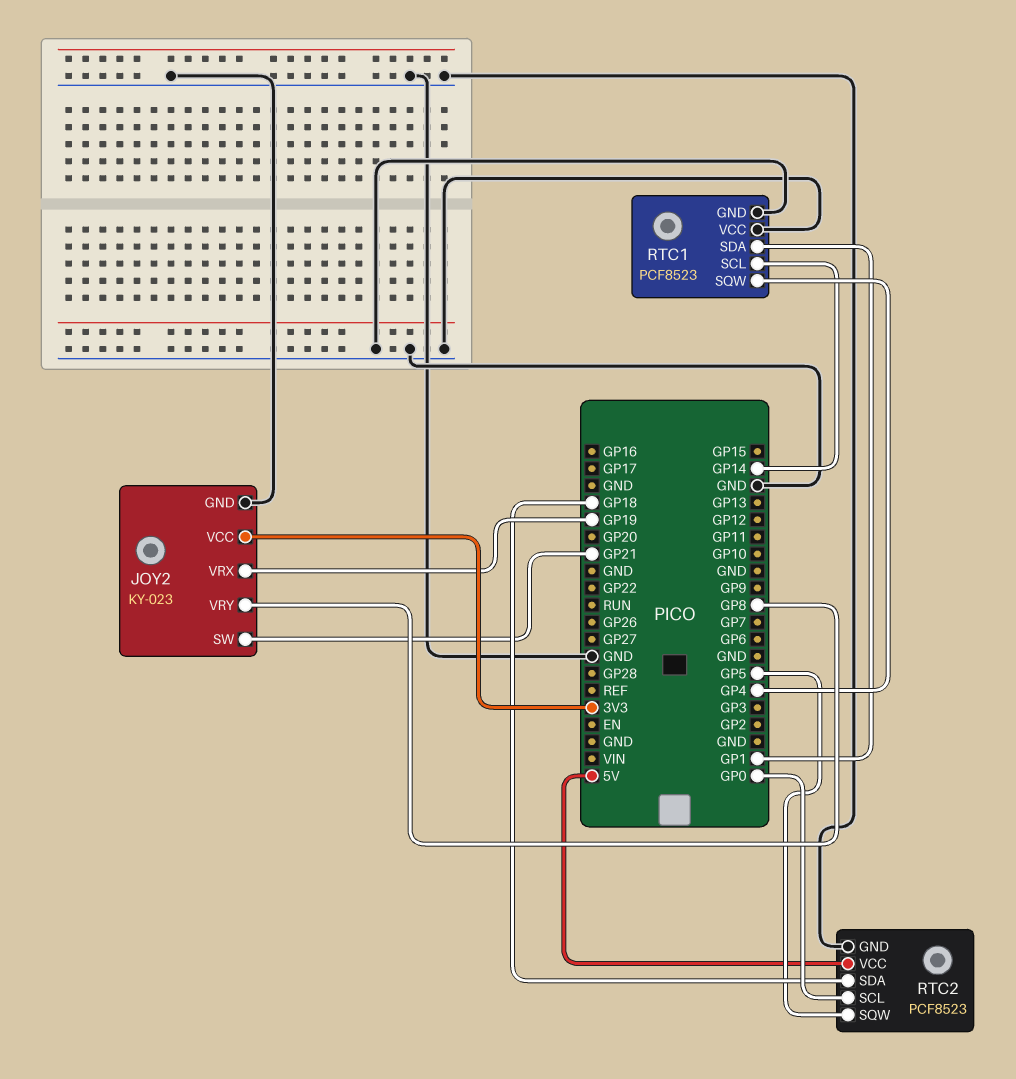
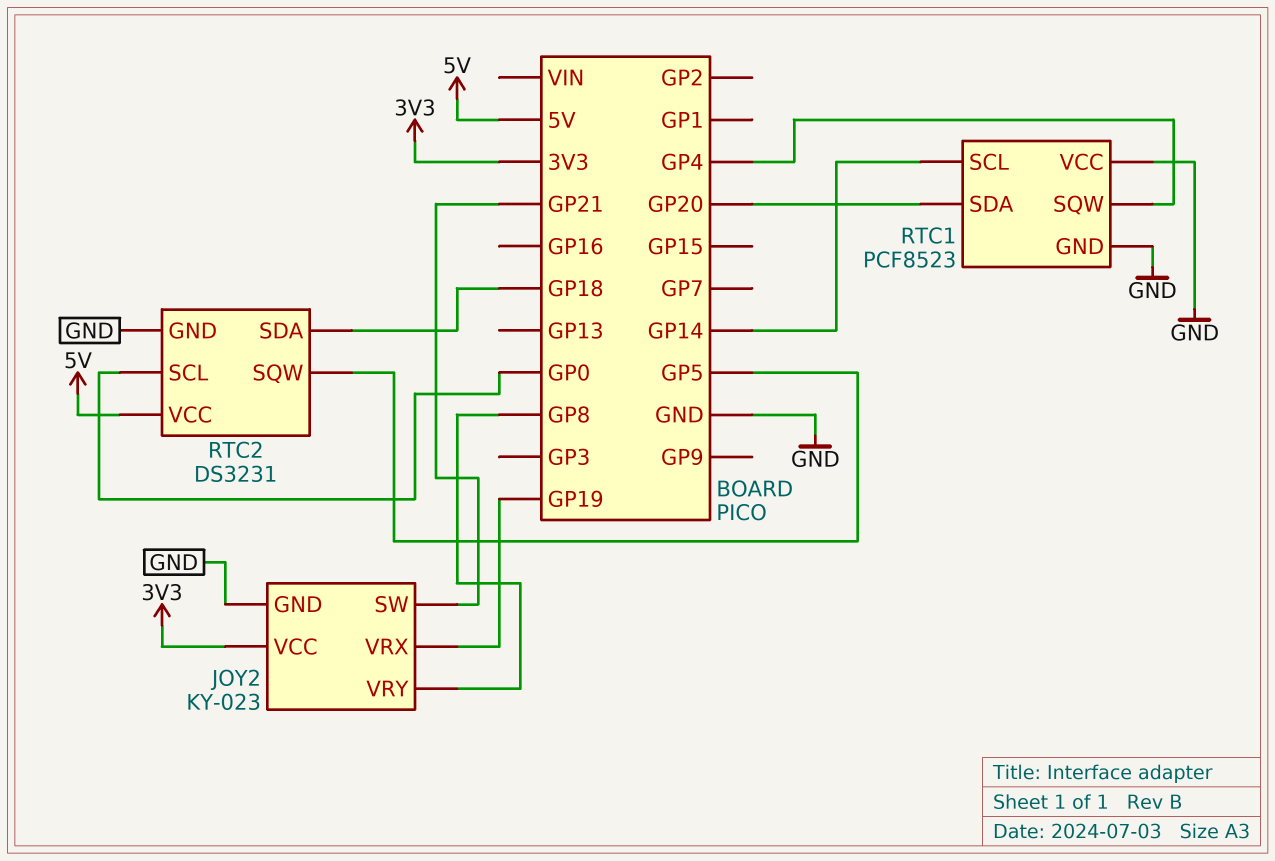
RTC1 pin SDA: GP1 -> GP20
RTC2: PCF8523 -> DS3231

